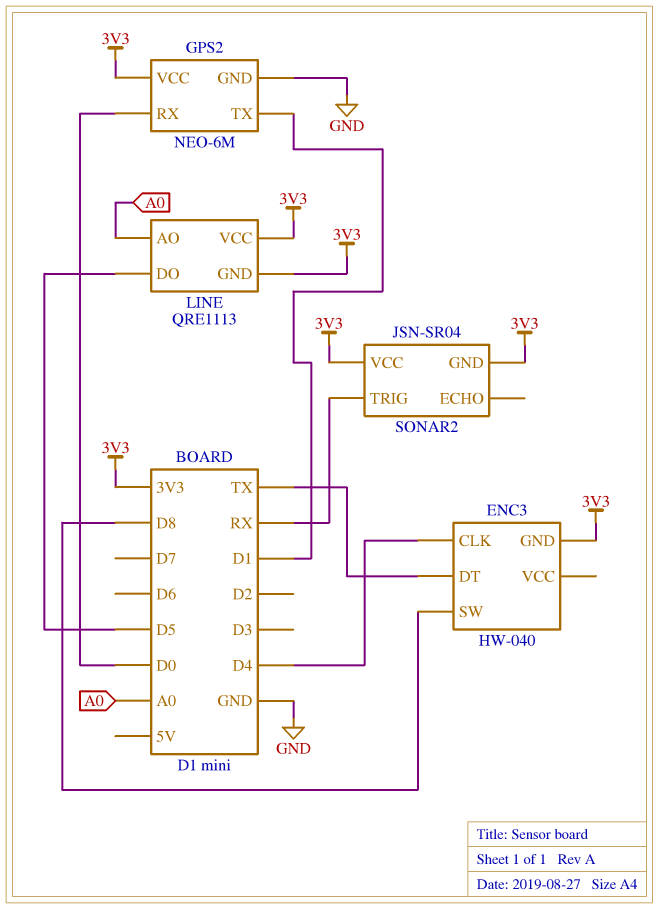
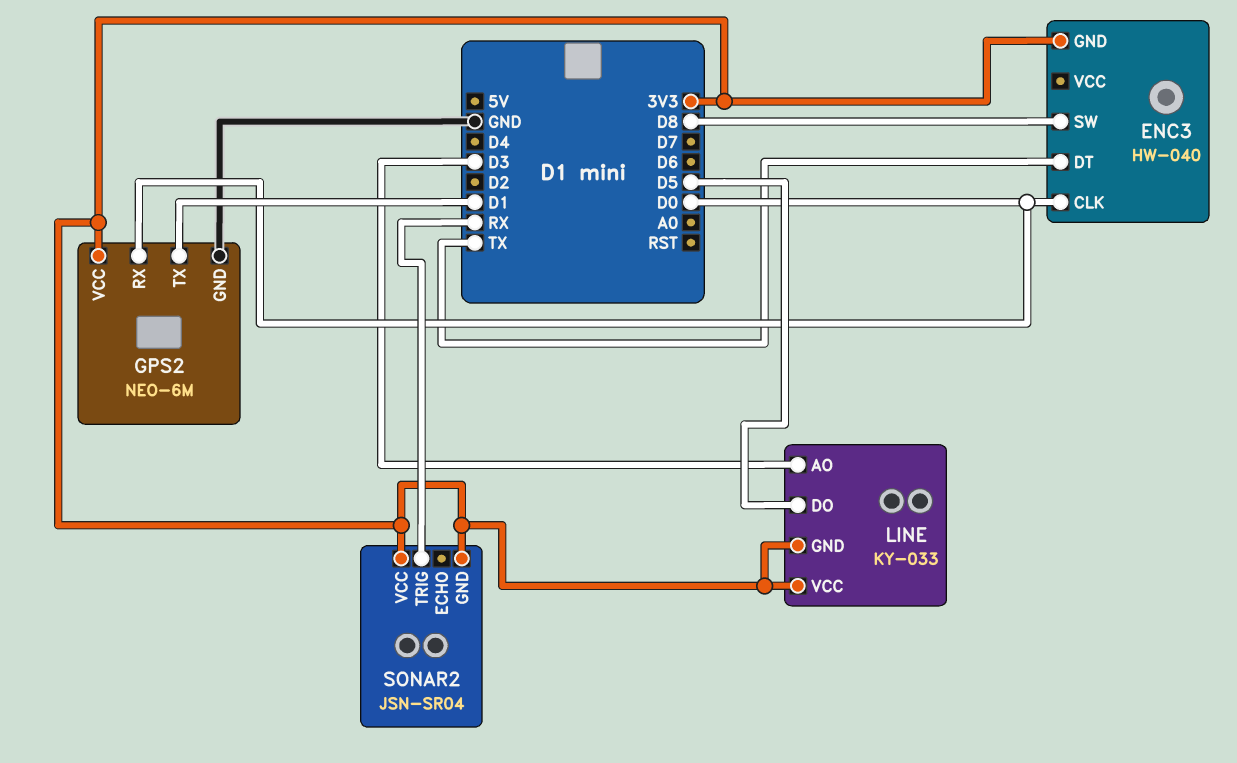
ENC3 pin CLK: D4 -> D0
LINE: QRE1113 -> KY-033
LINE pin AO: A0 -> D3

